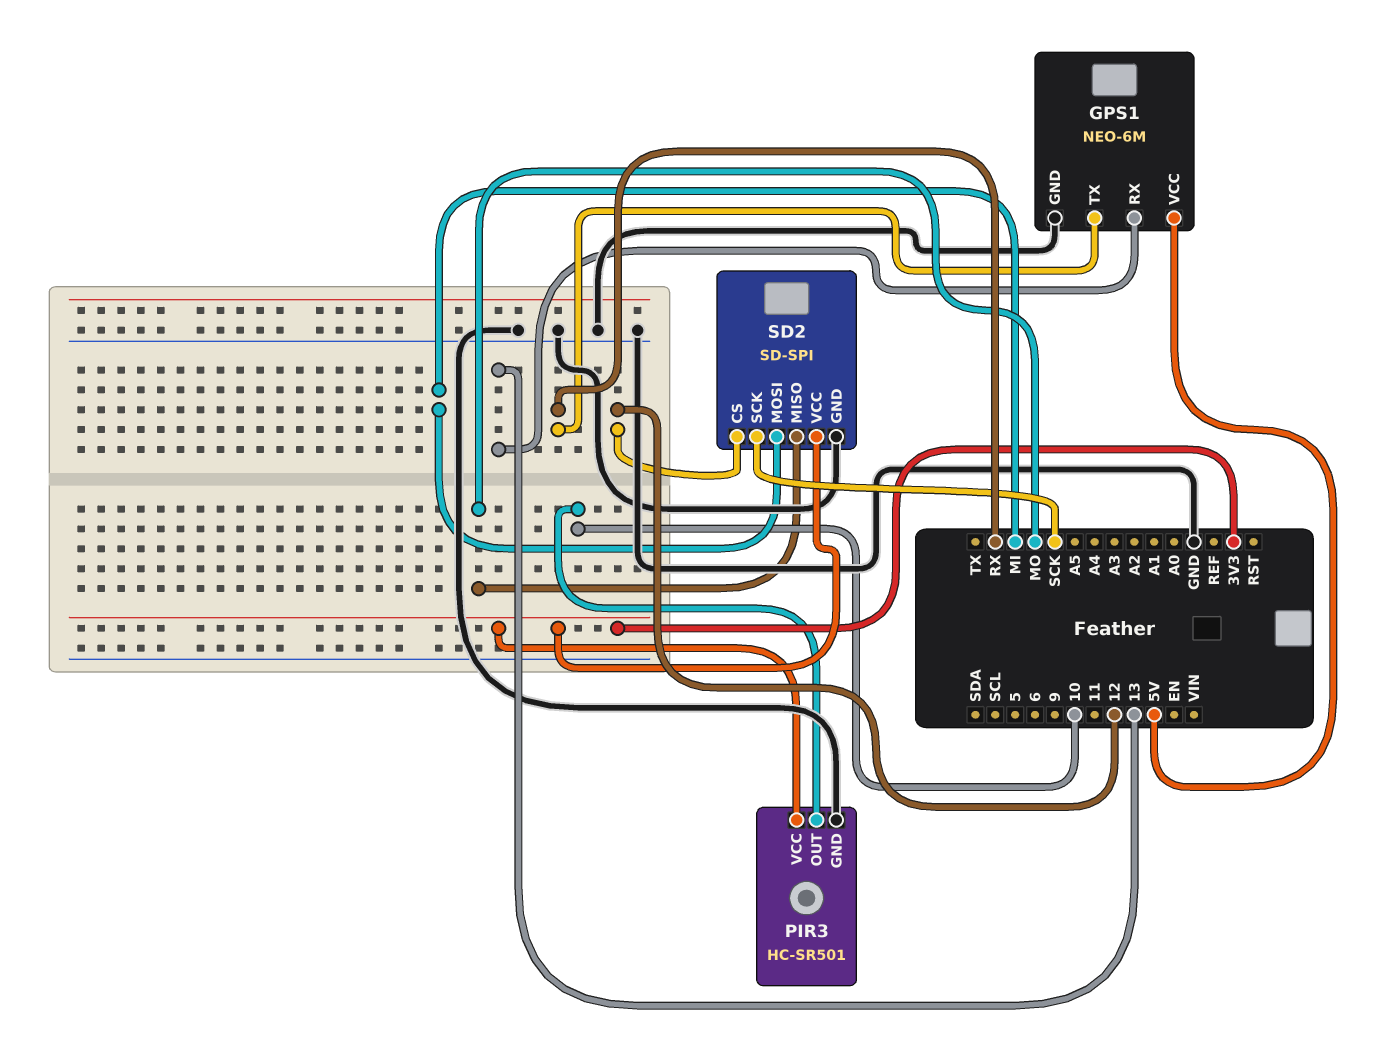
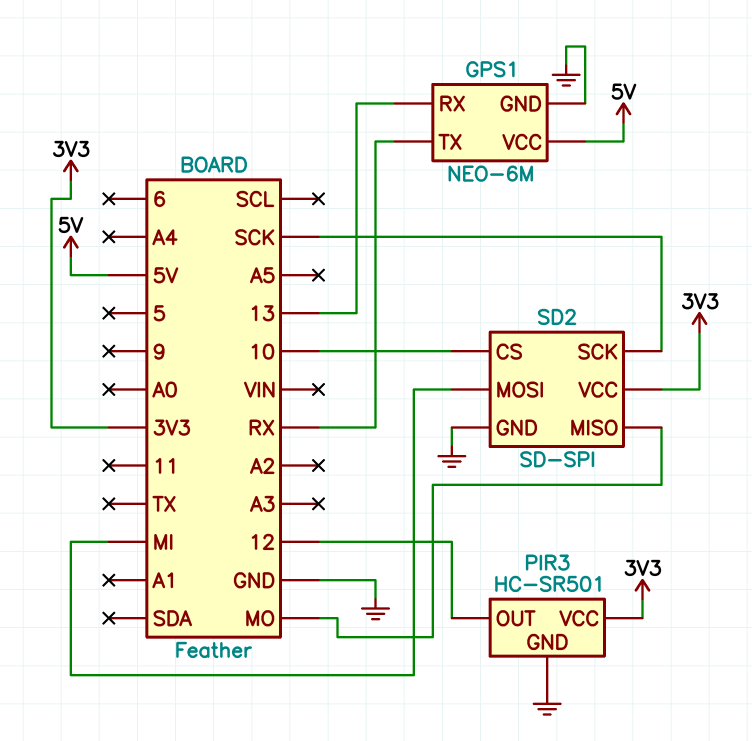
PIR3 pin OUT: 10 -> 12
SD2 pin CS: 12 -> 10

